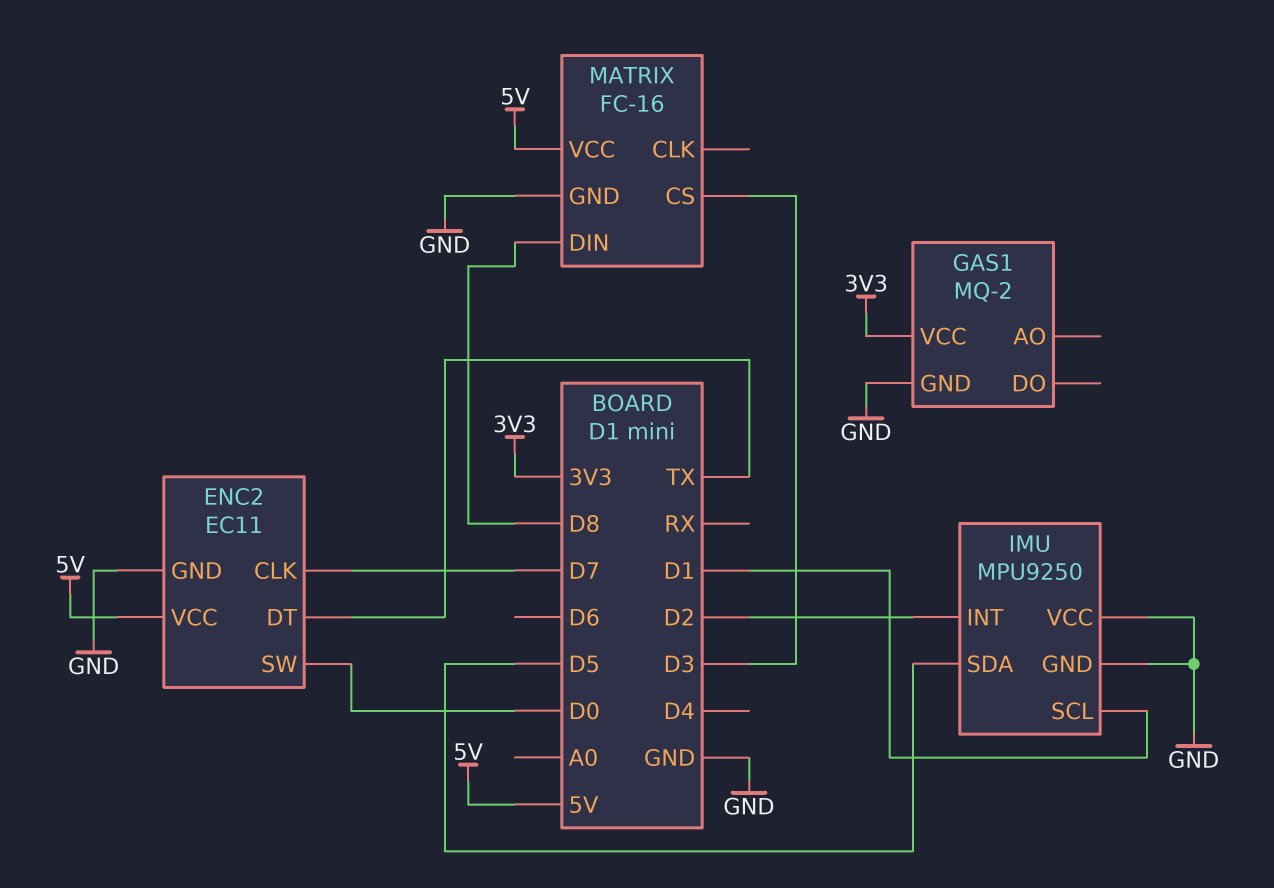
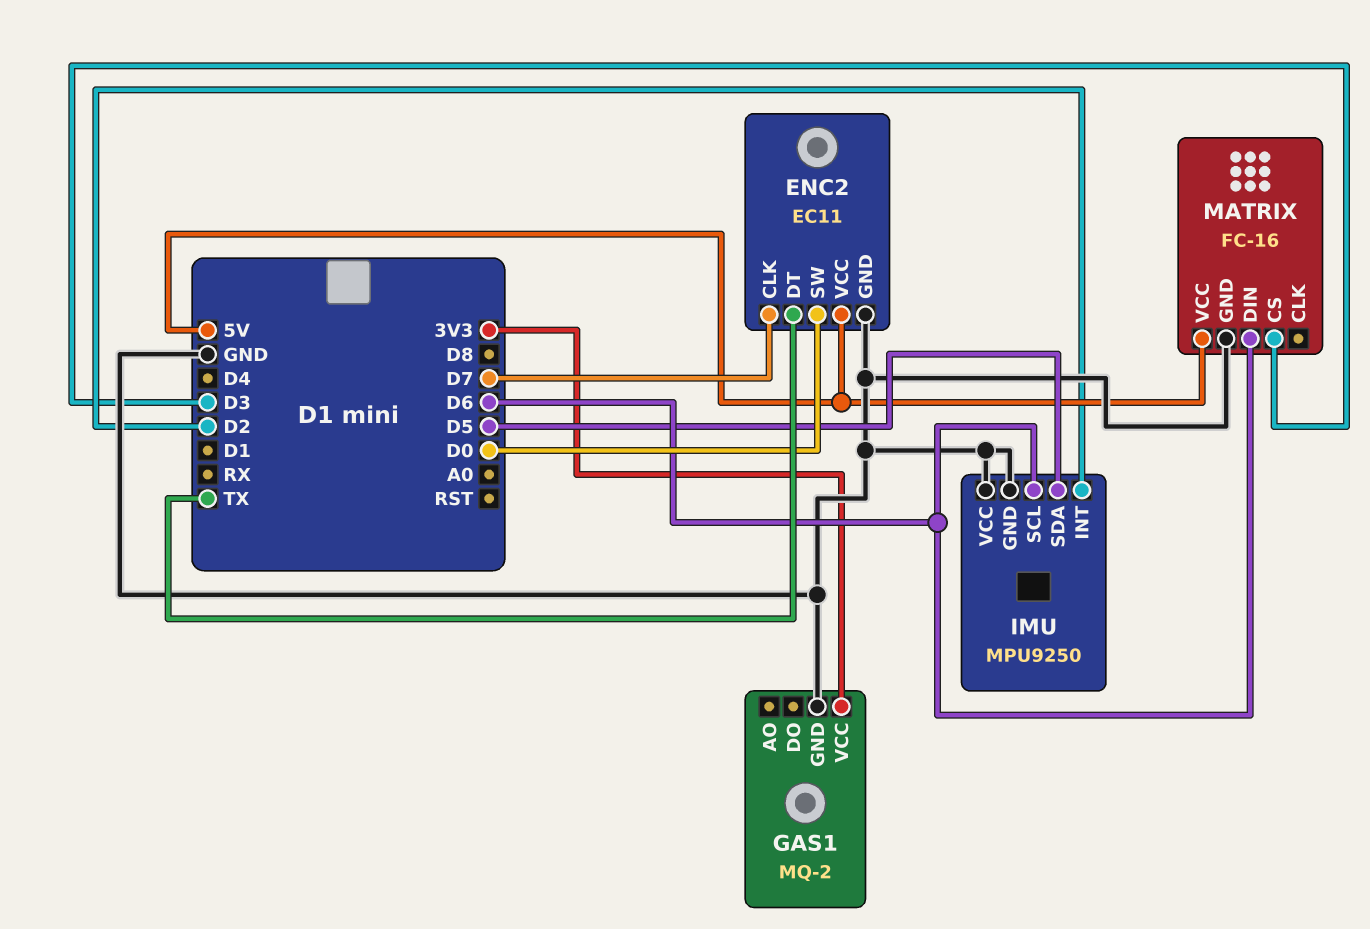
IMU pin SCL: D1 -> D6
MATRIX pin DIN: D8 -> D6

